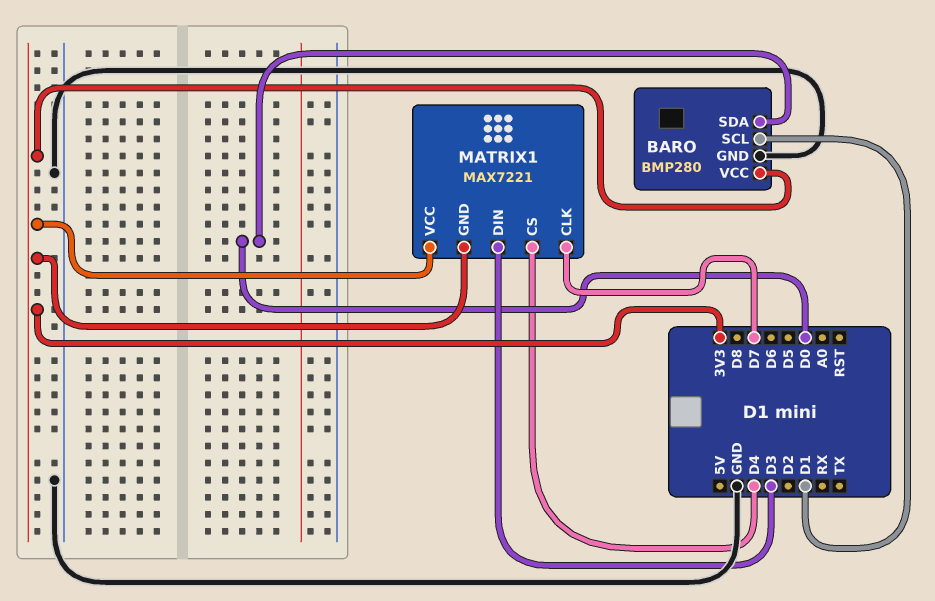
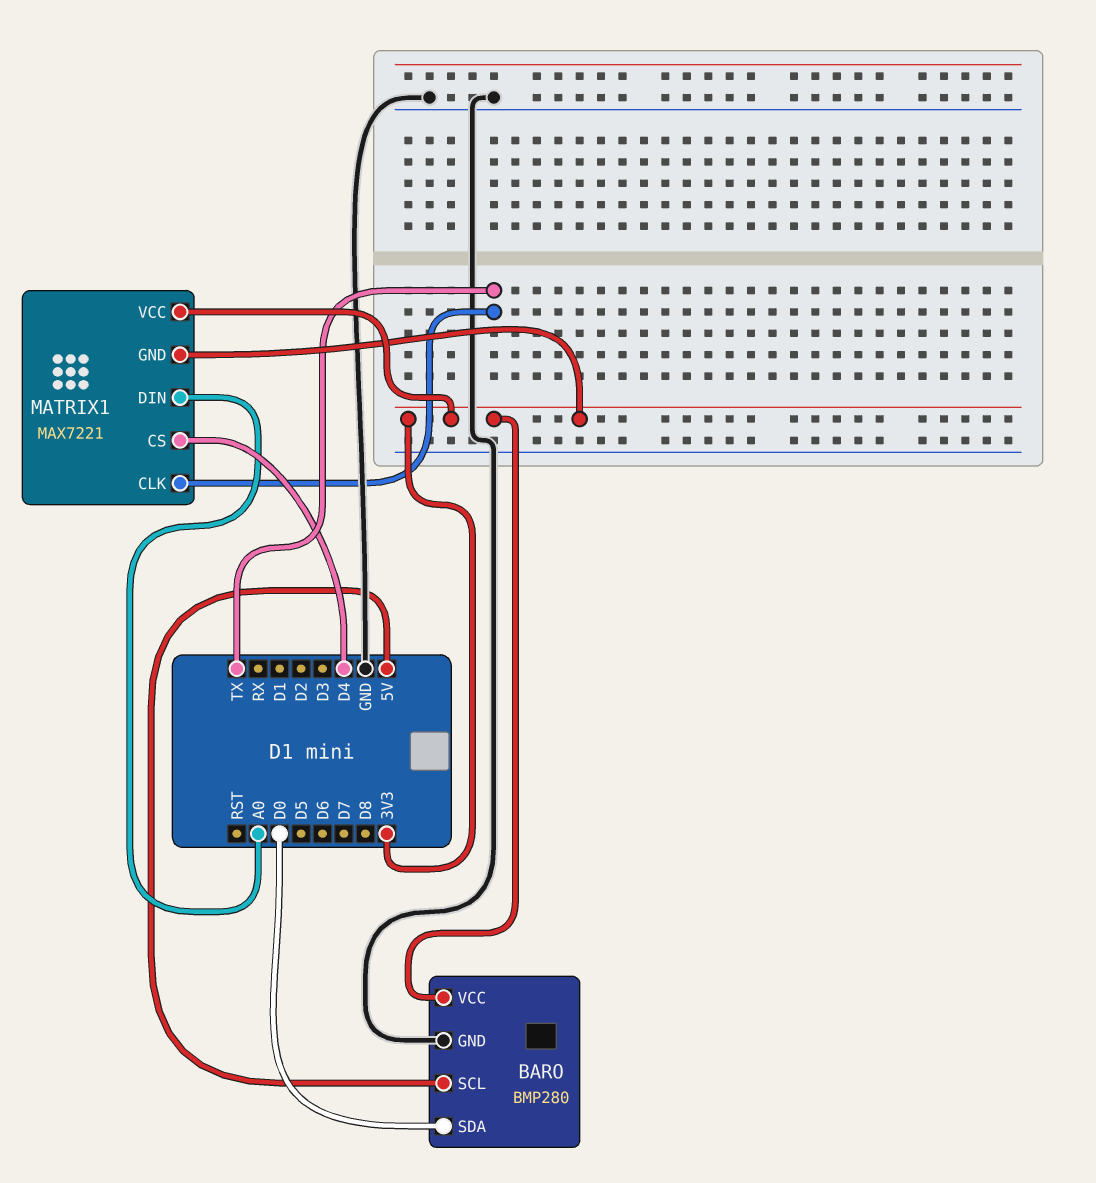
BARO pin SCL: D1 -> 5V
MATRIX1 pin CLK: D7 -> TX
MATRIX1 pin DIN: D3 -> A0

